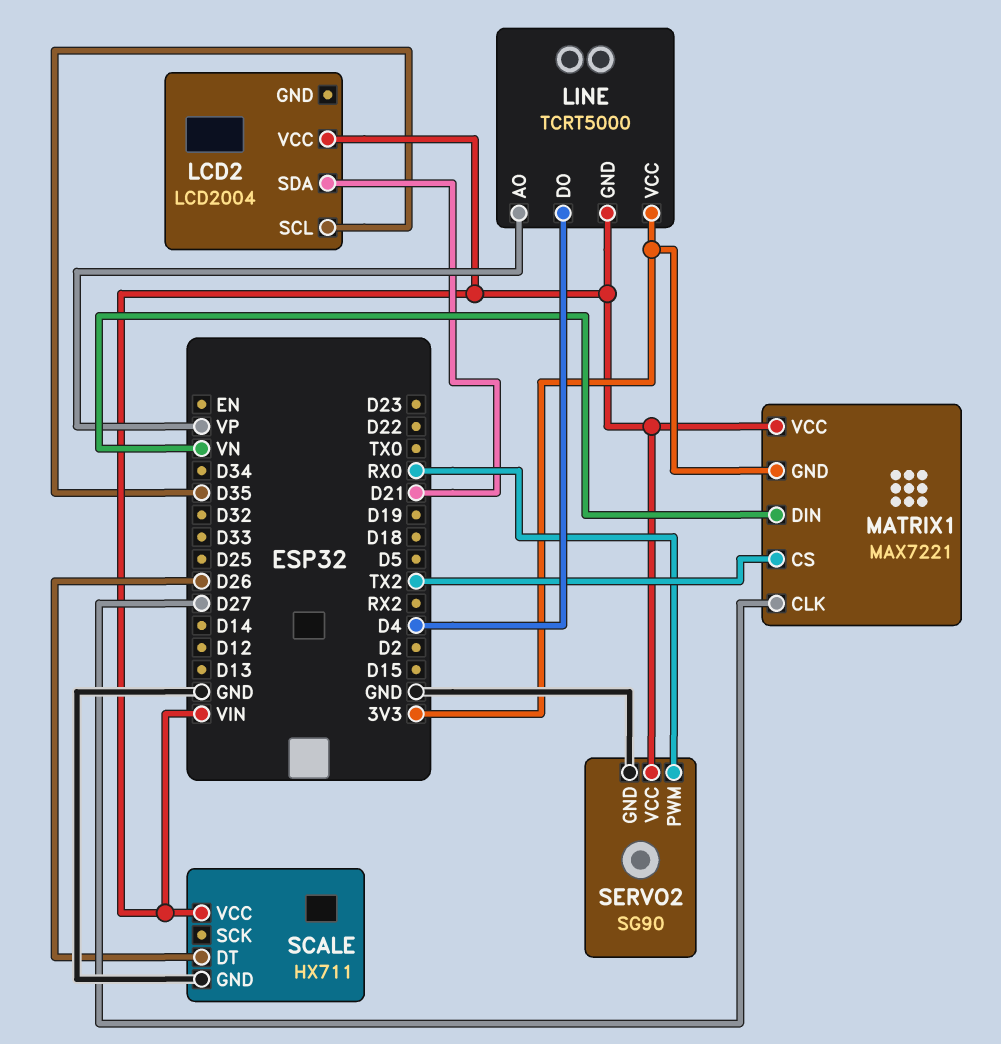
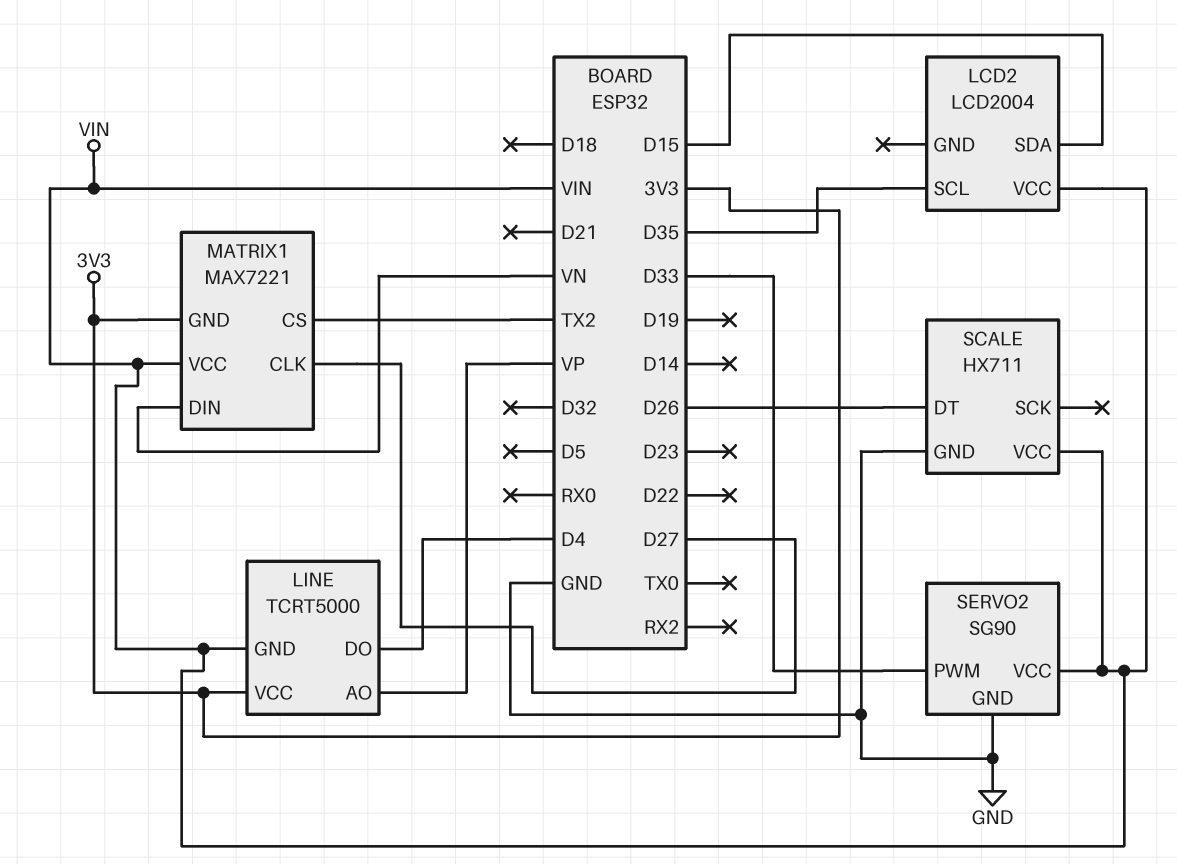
LCD2 pin SDA: D21 -> D15
SERVO2 pin PWM: RX0 -> D33

